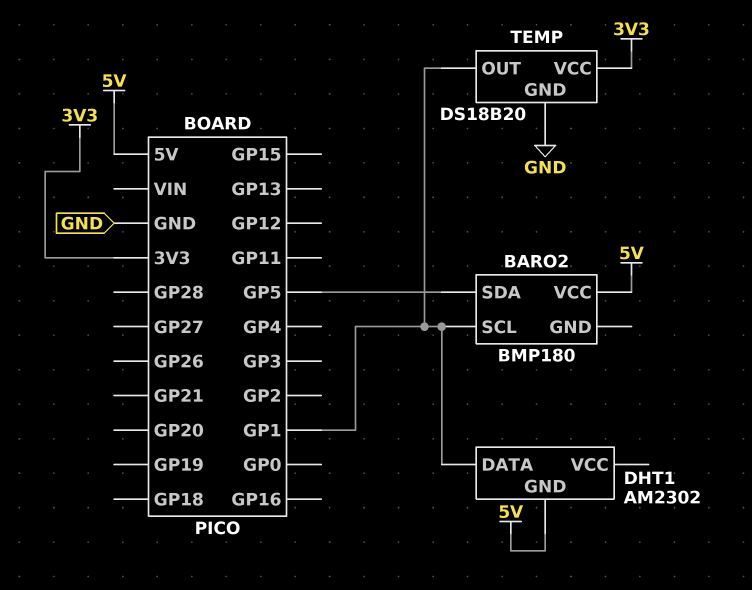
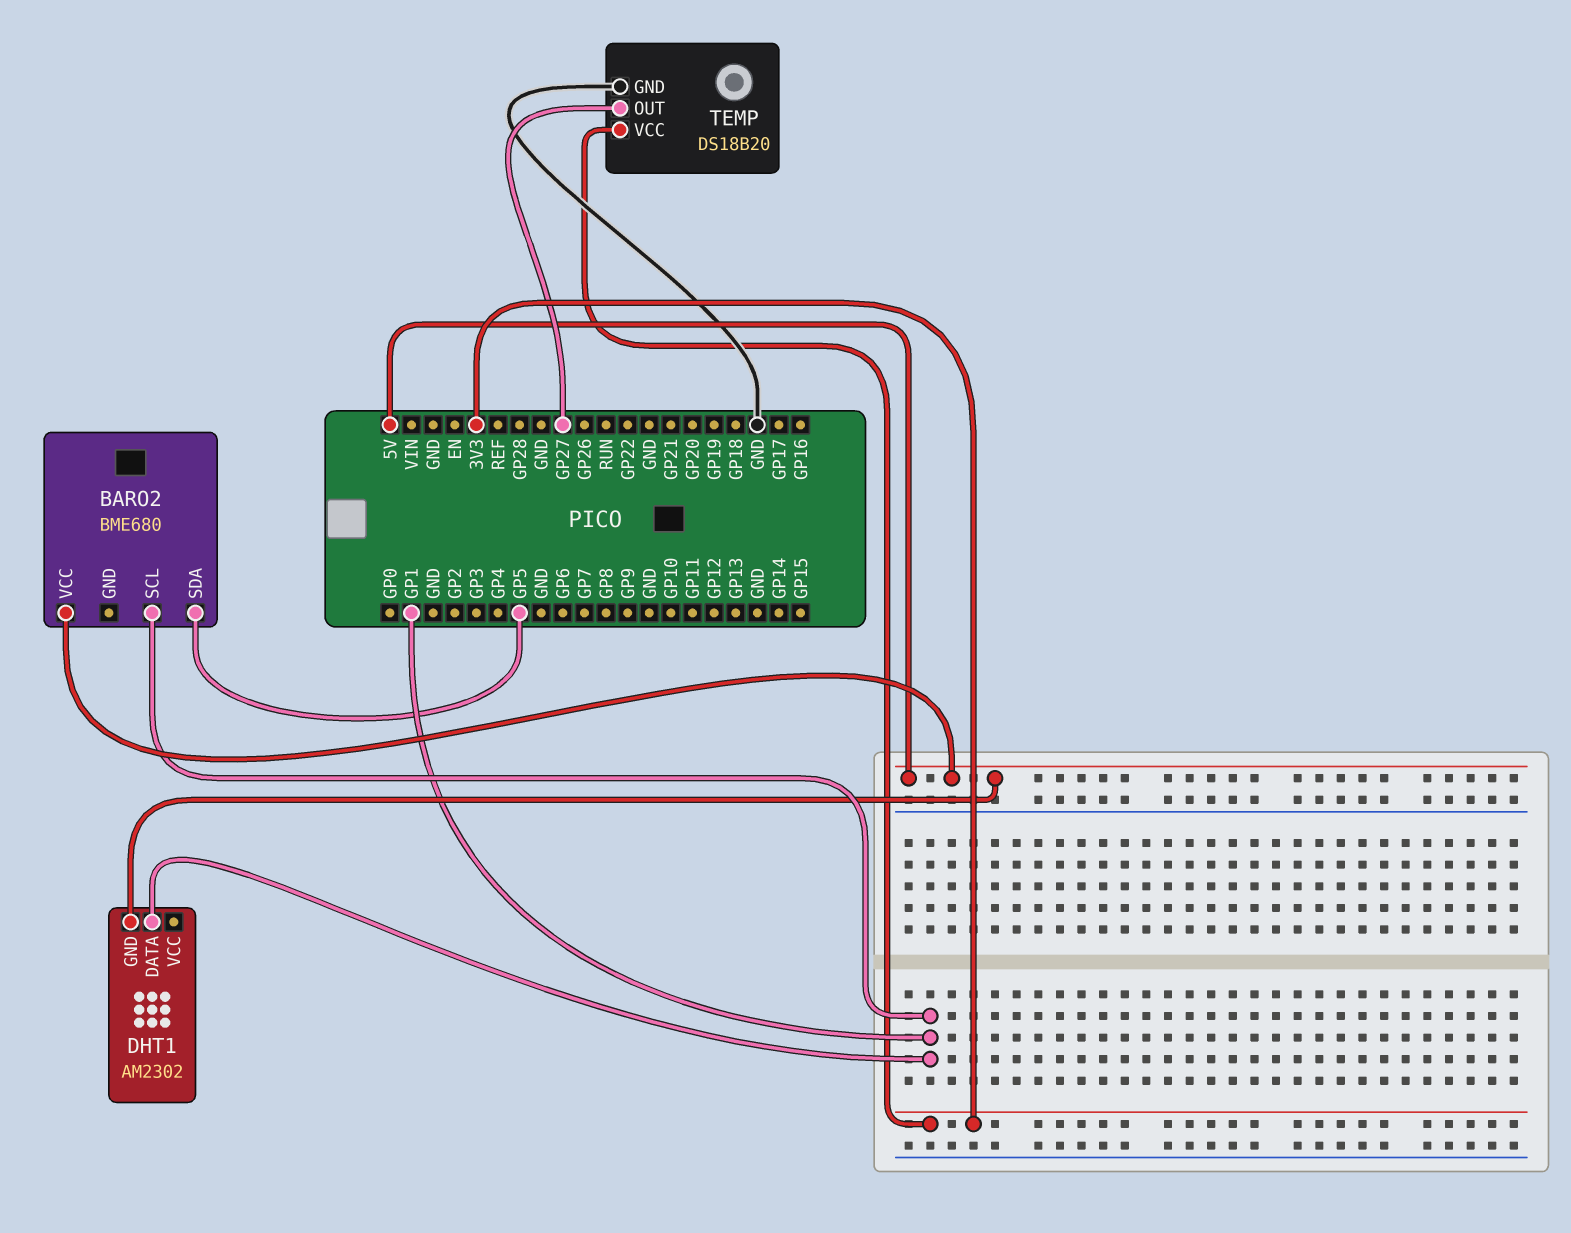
BARO2: BMP180 -> BME680
TEMP pin OUT: GP1 -> GP27

